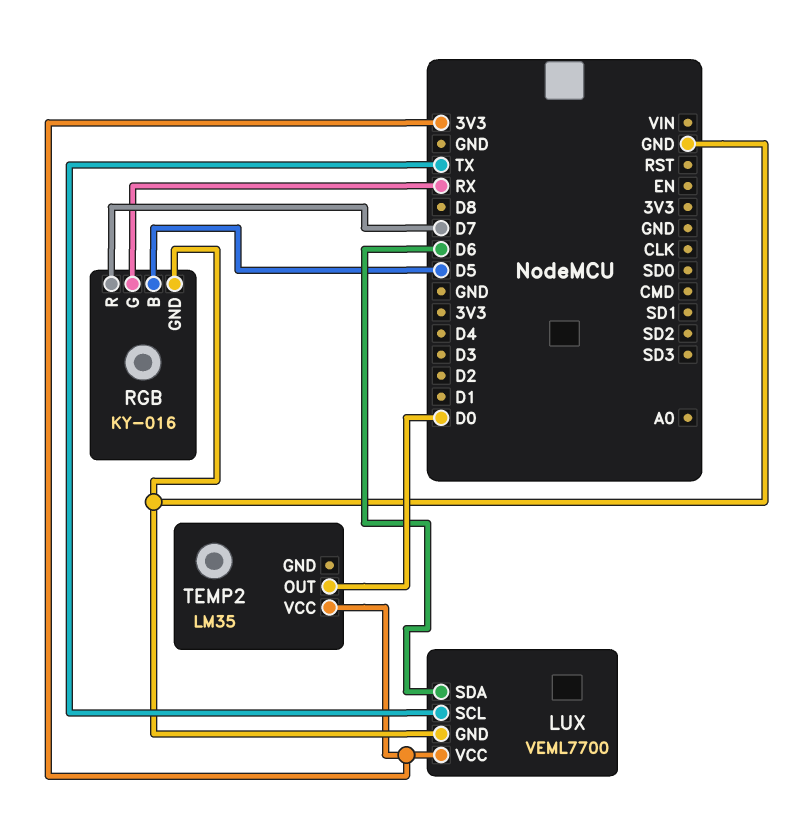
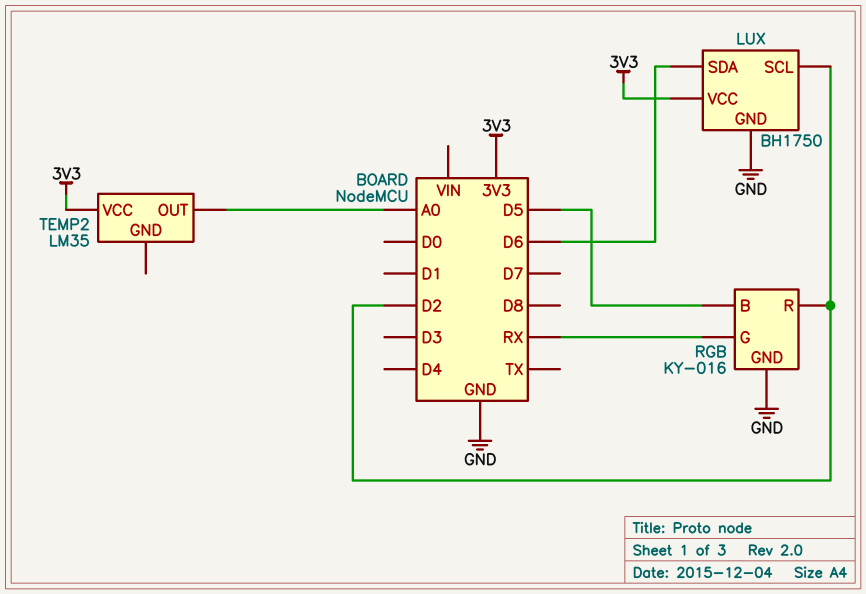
LUX: VEML7700 -> BH1750
LUX pin SCL: TX -> D2
RGB pin R: D7 -> D2
TEMP2 pin OUT: D0 -> A0

